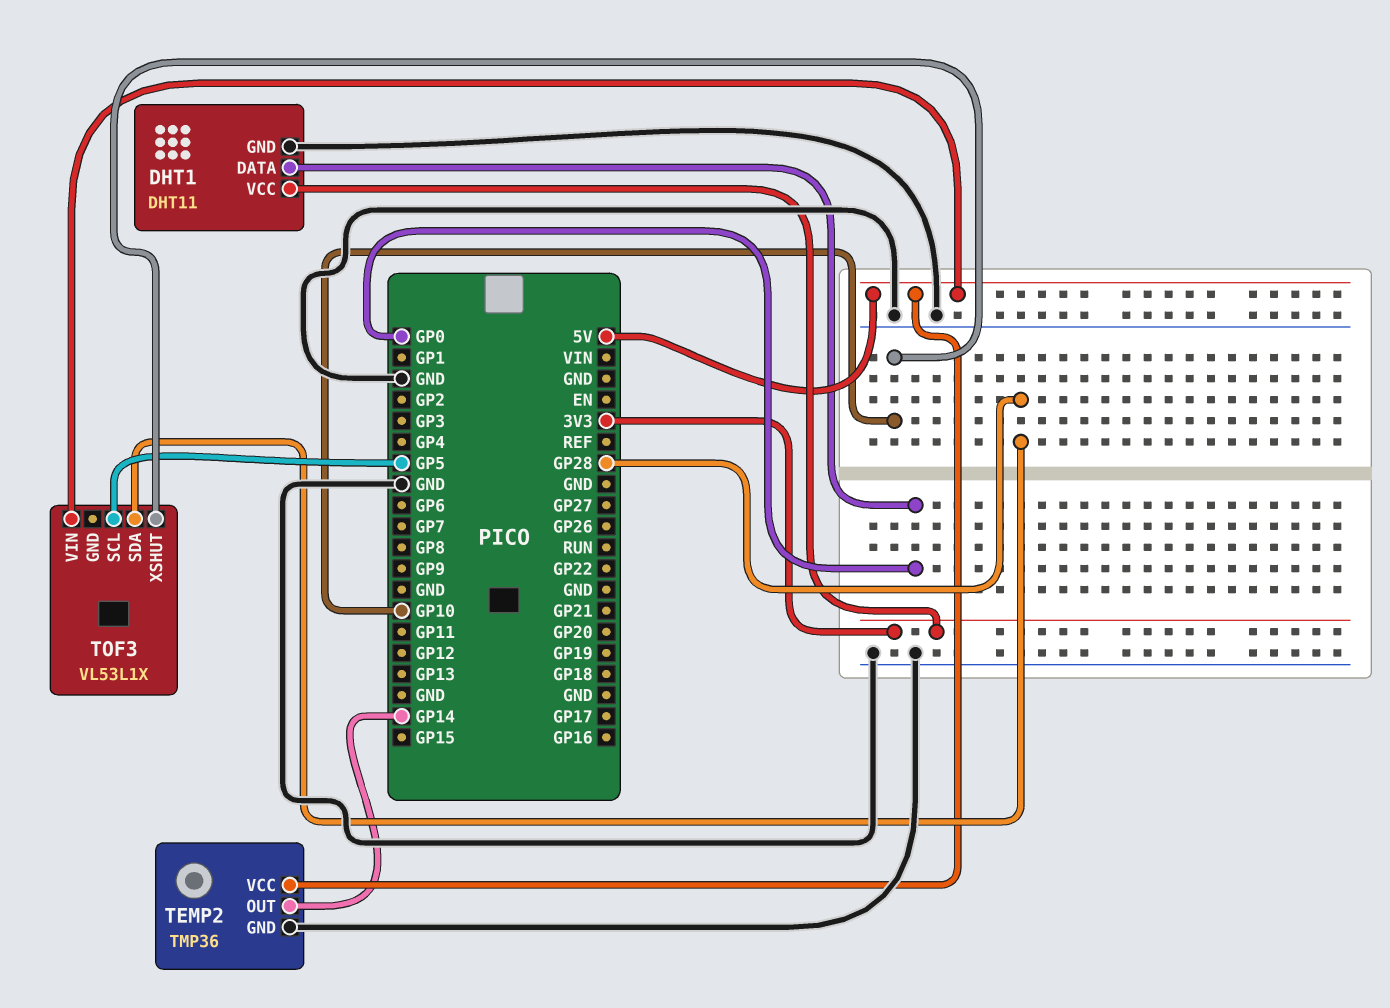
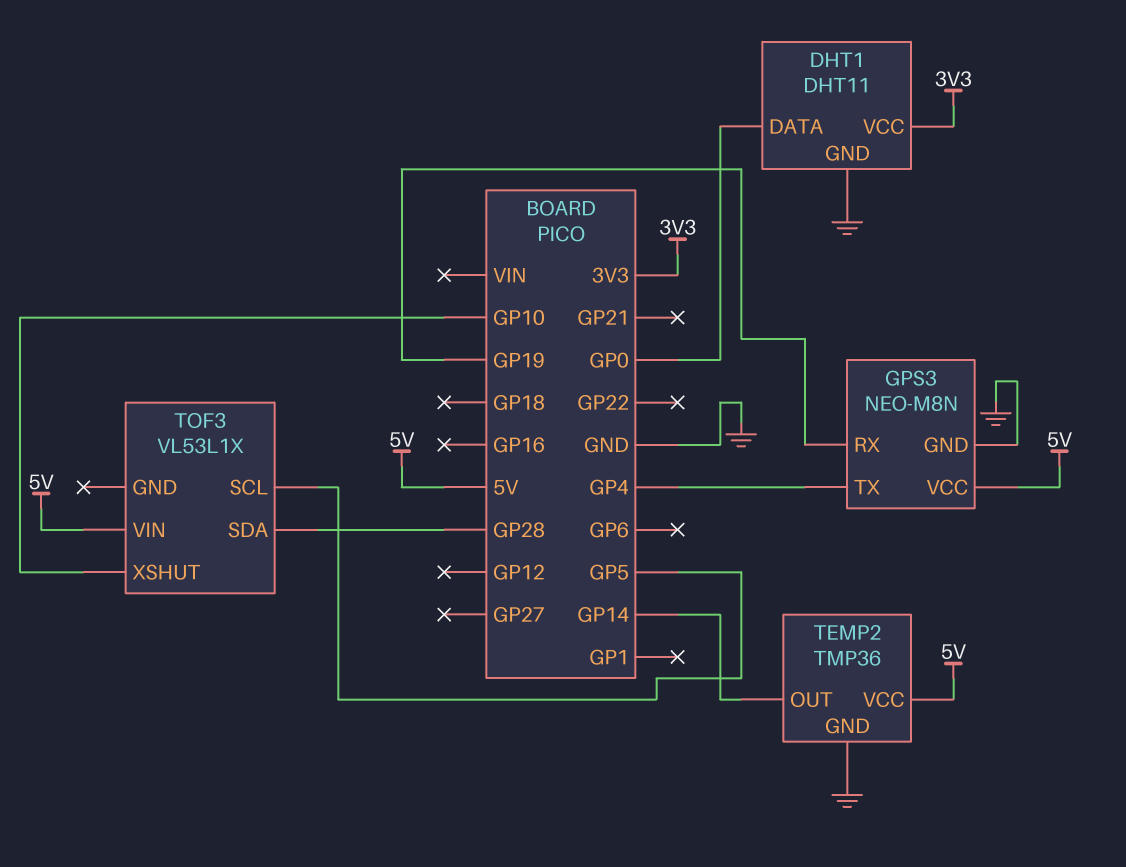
GPS3: none -> NEO-M8N
GPS3 pin GND: none -> GND
GPS3 pin RX: none -> GP19
GPS3 pin TX: none -> GP4
GPS3 pin VCC: none -> 5V

